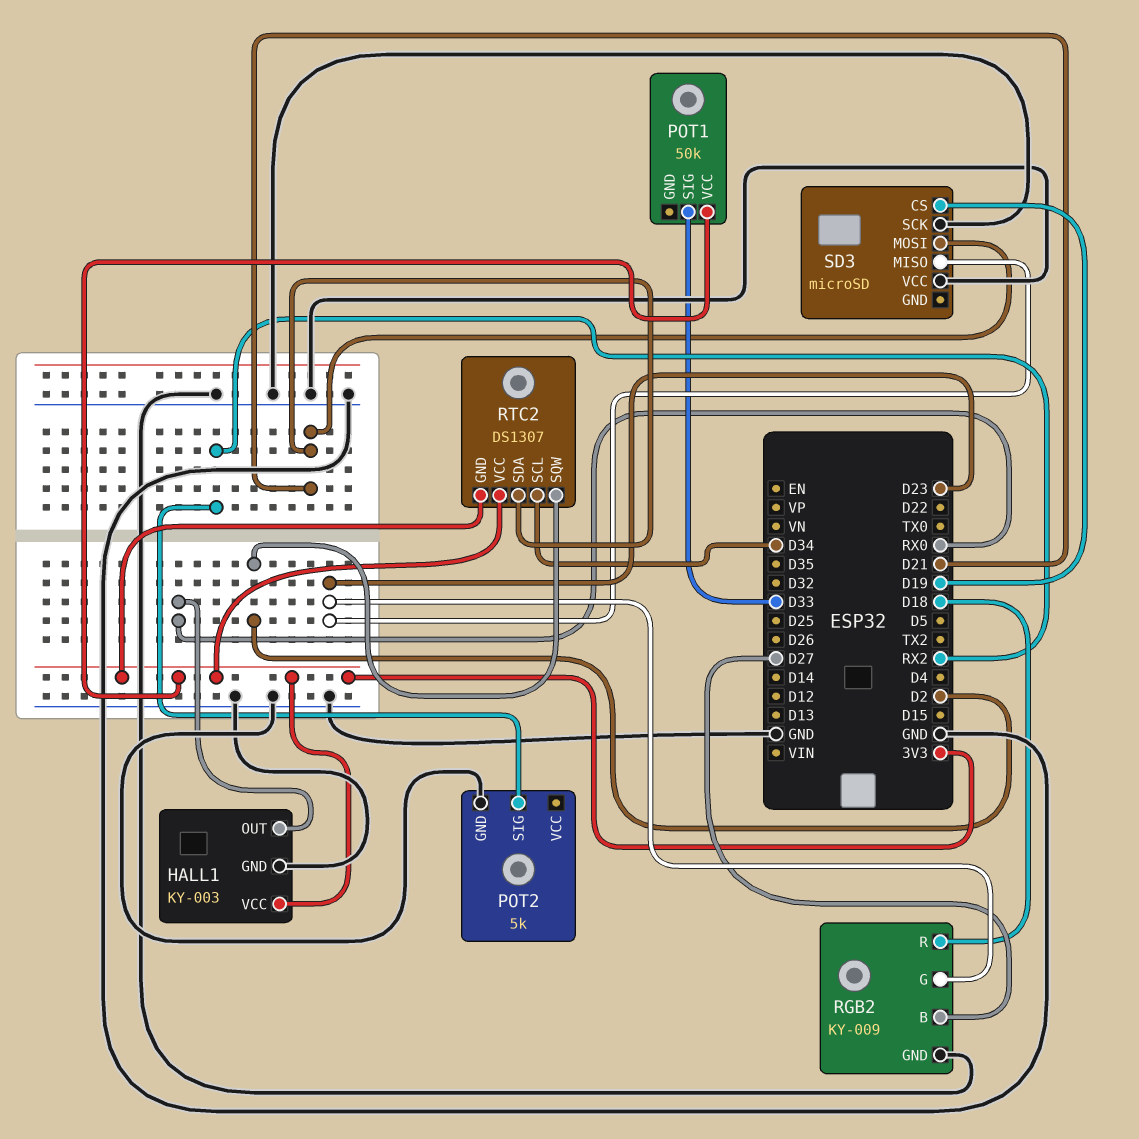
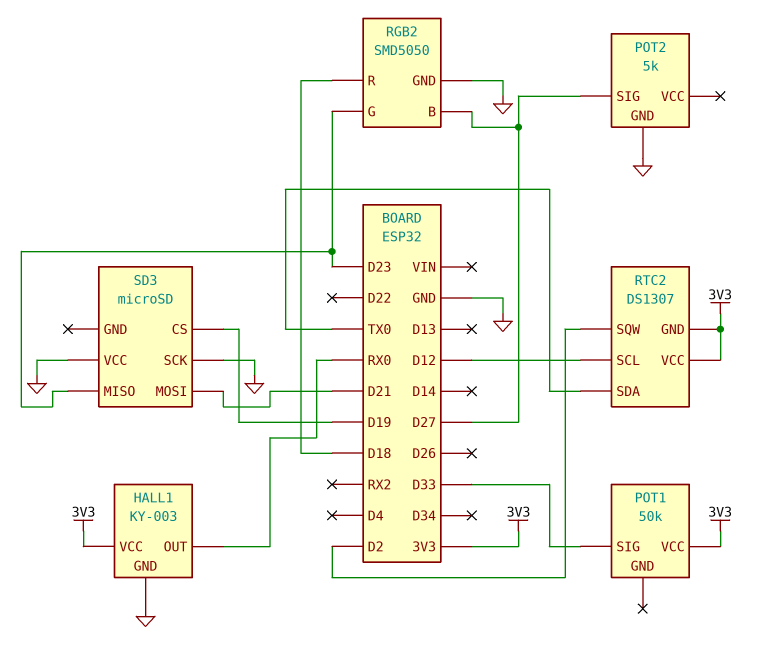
POT2 pin SIG: RX2 -> D27
RGB2: KY-009 -> SMD5050
RTC2 pin SCL: D34 -> D12
RTC2 pin SDA: D21 -> TX0

